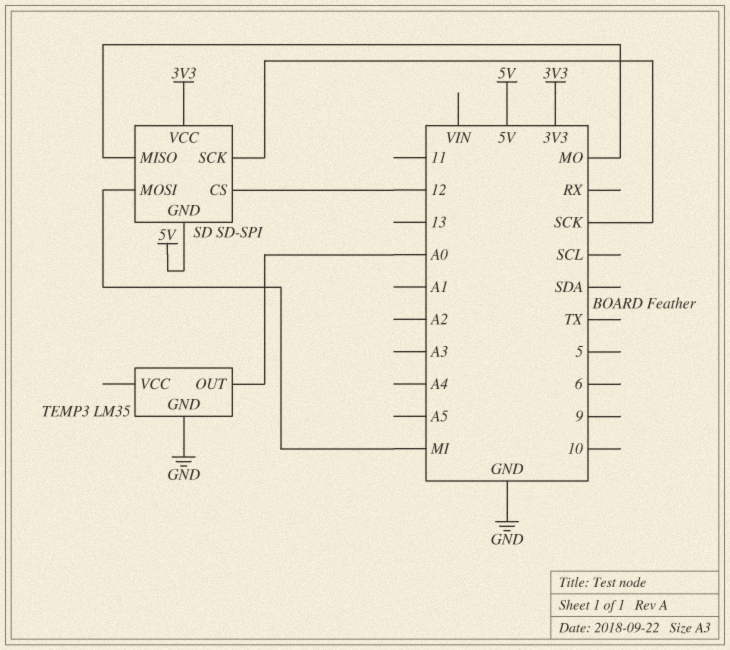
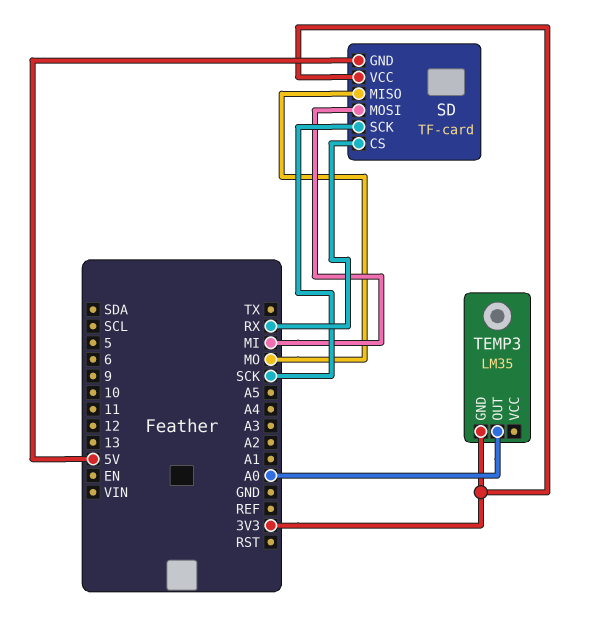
SD: SD-SPI -> TF-card
SD pin CS: 12 -> RX
TEMP3 pin GND: GND -> 3V3

